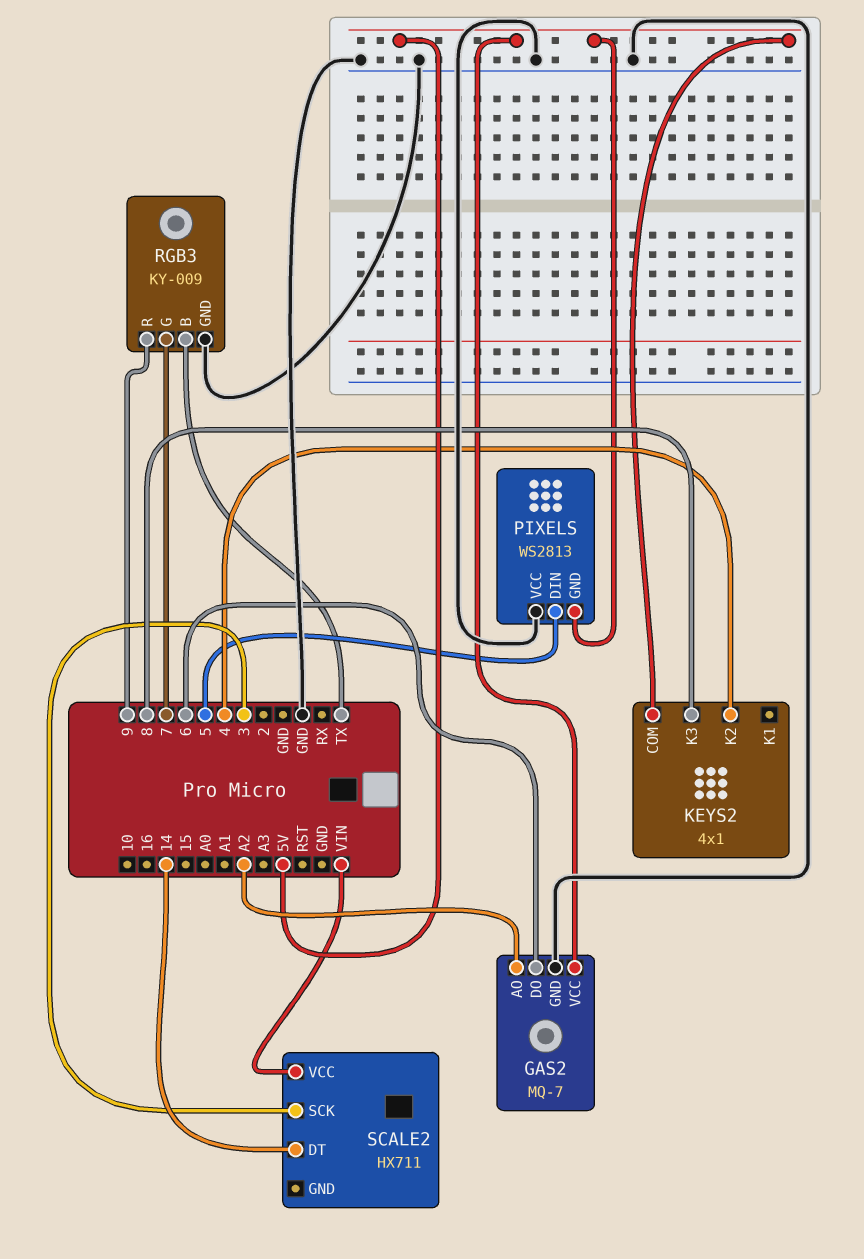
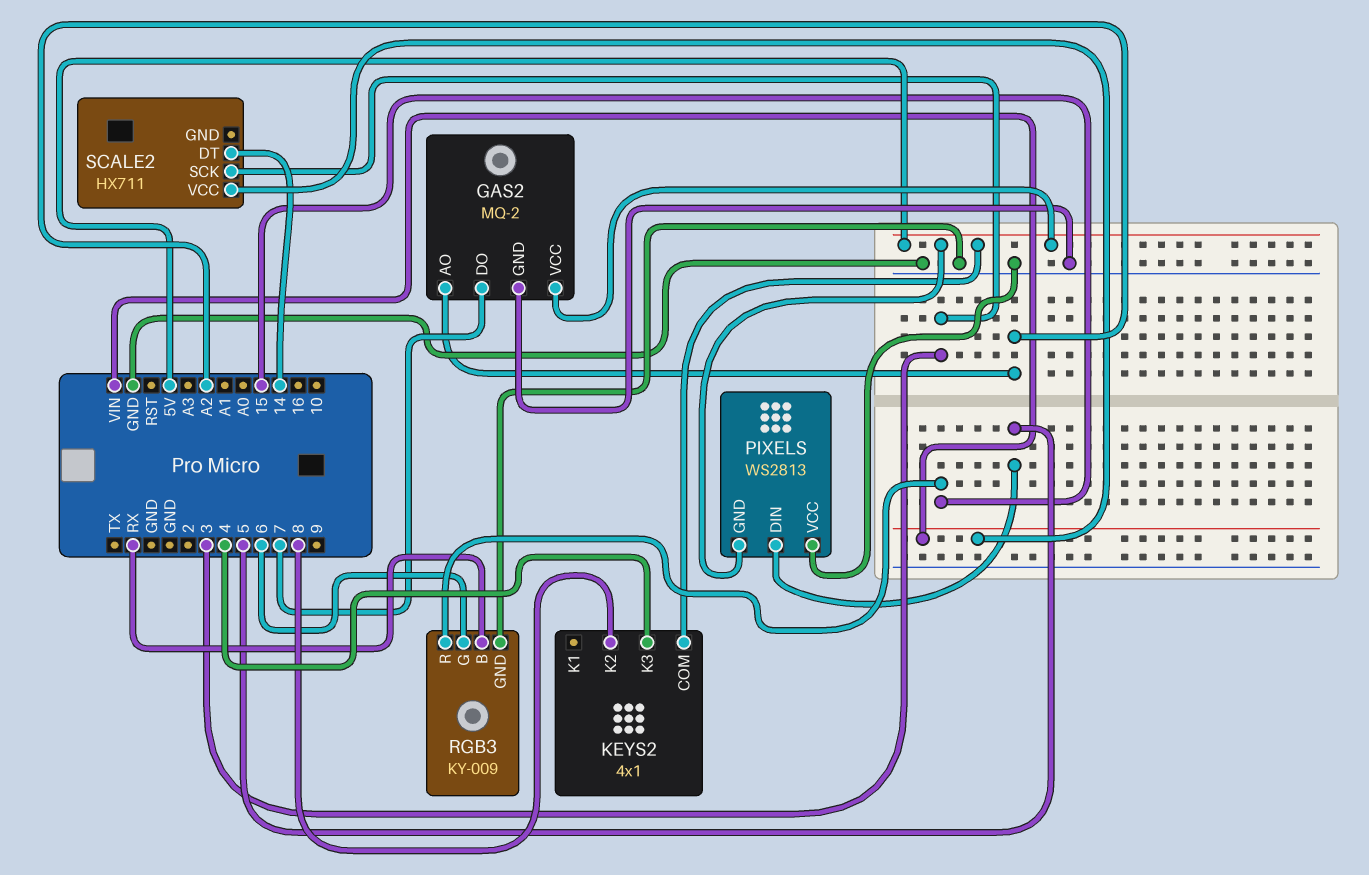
GAS2: MQ-7 -> MQ-2
GAS2 pin DO: 6 -> 7
KEYS2 pin K2: 4 -> 8
KEYS2 pin K3: 8 -> 4
RGB3 pin B: TX -> RX
RGB3 pin G: 7 -> 6
RGB3 pin R: 9 -> 15

